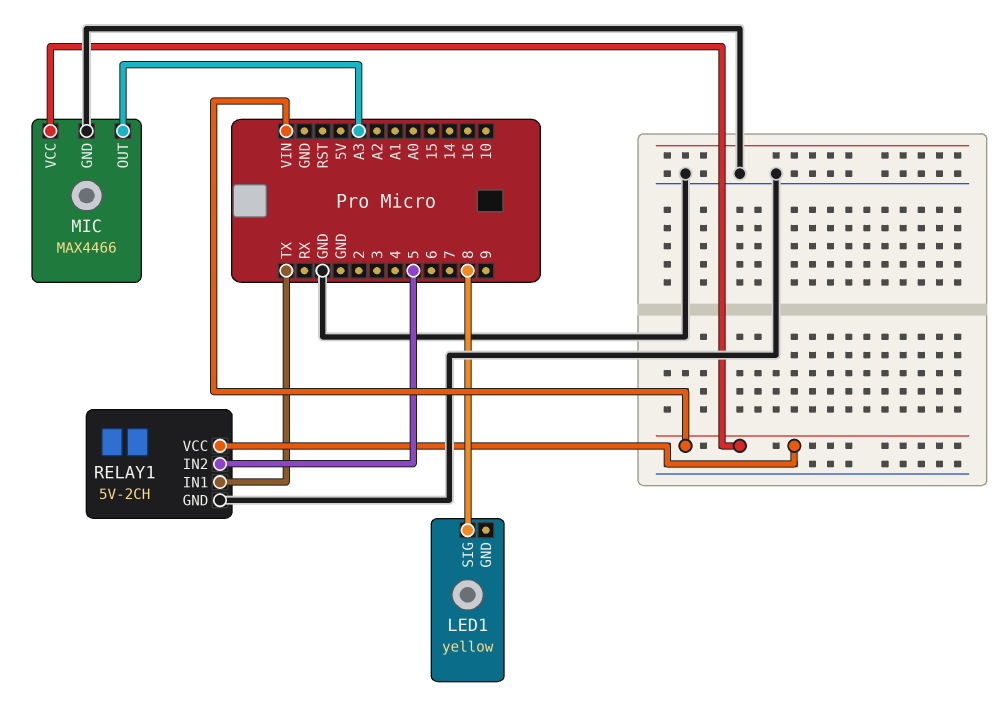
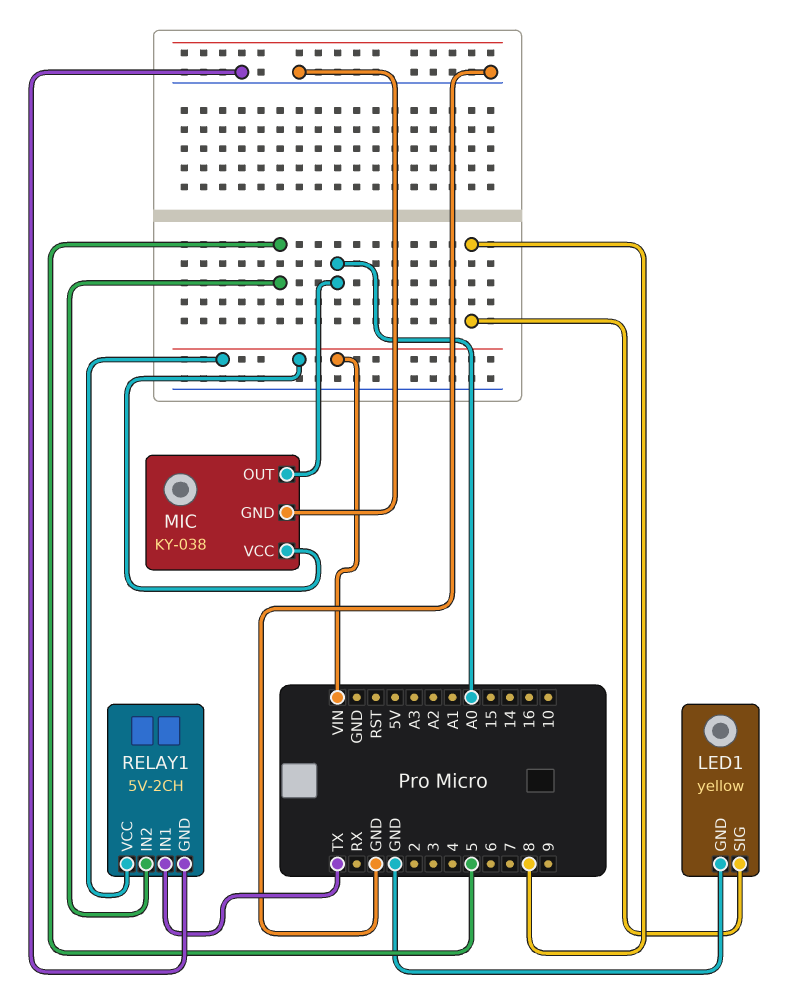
LED1 pin GND: none -> GND
MIC: MAX4466 -> KY-038
MIC pin OUT: A3 -> A0

